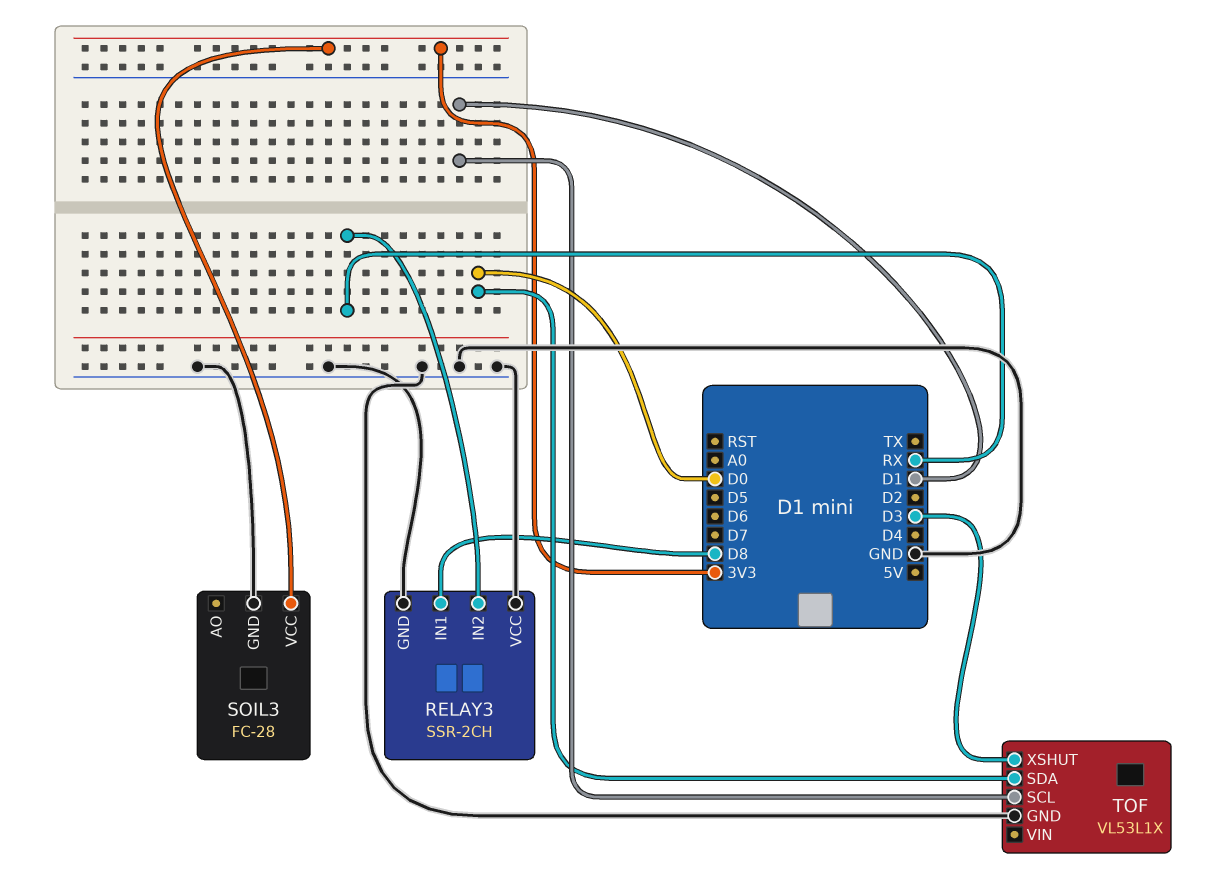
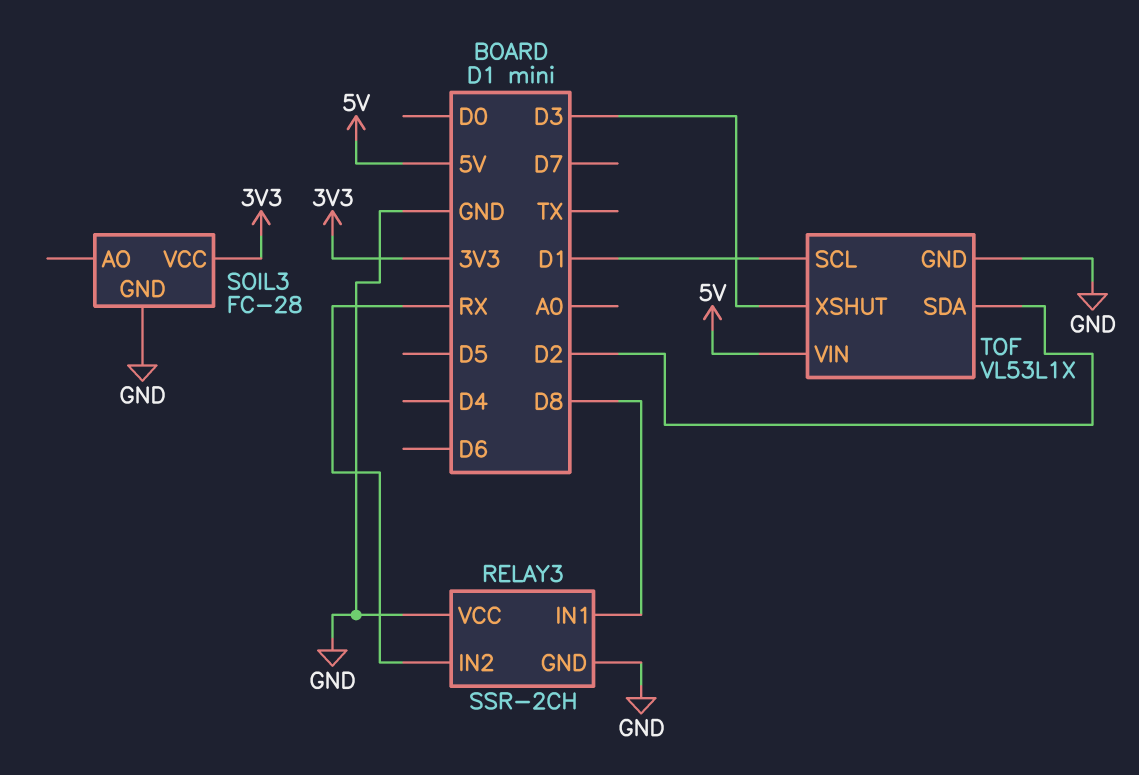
TOF pin SDA: D0 -> D2
TOF pin VIN: none -> 5V

